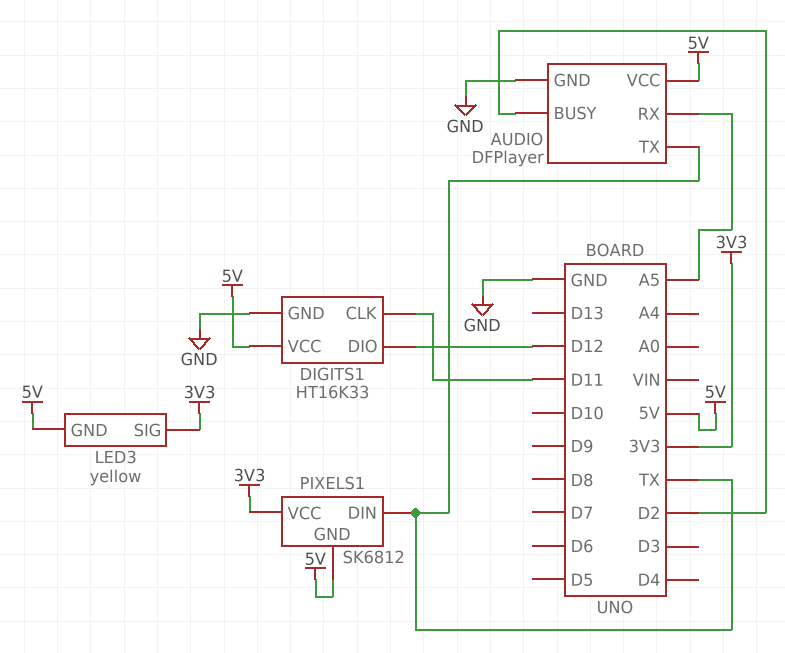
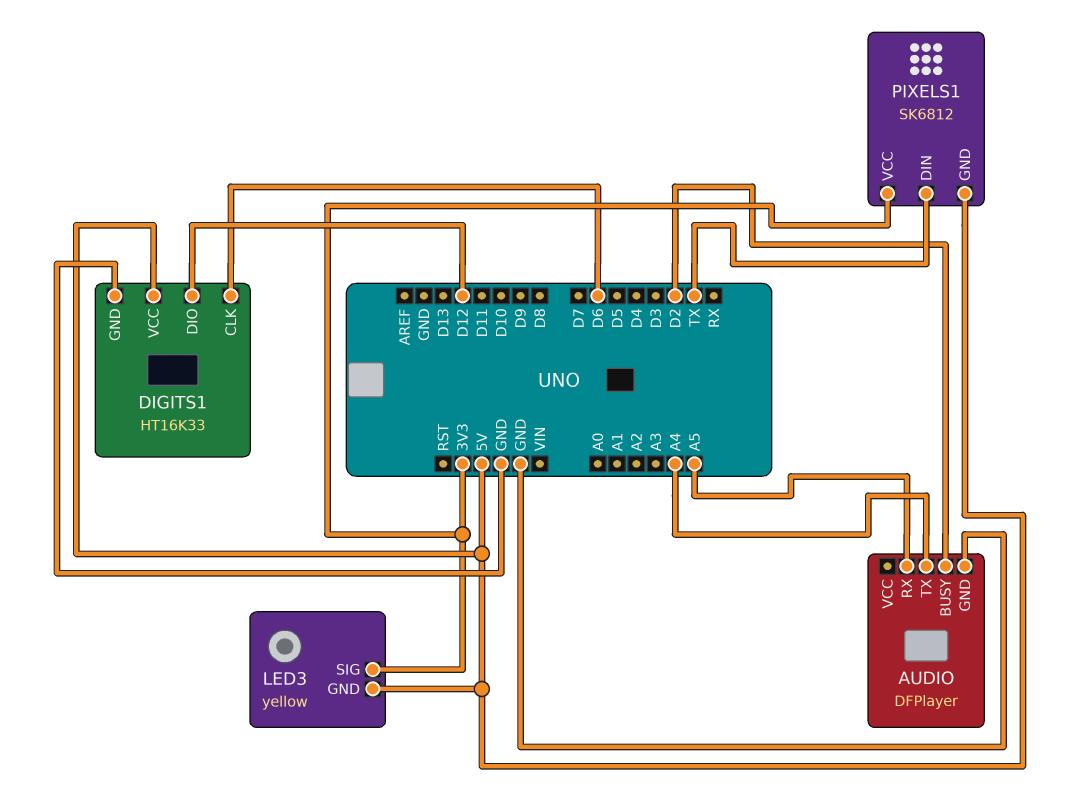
AUDIO pin TX: TX -> A4
AUDIO pin VCC: 5V -> none
DIGITS1 pin CLK: D11 -> D6

